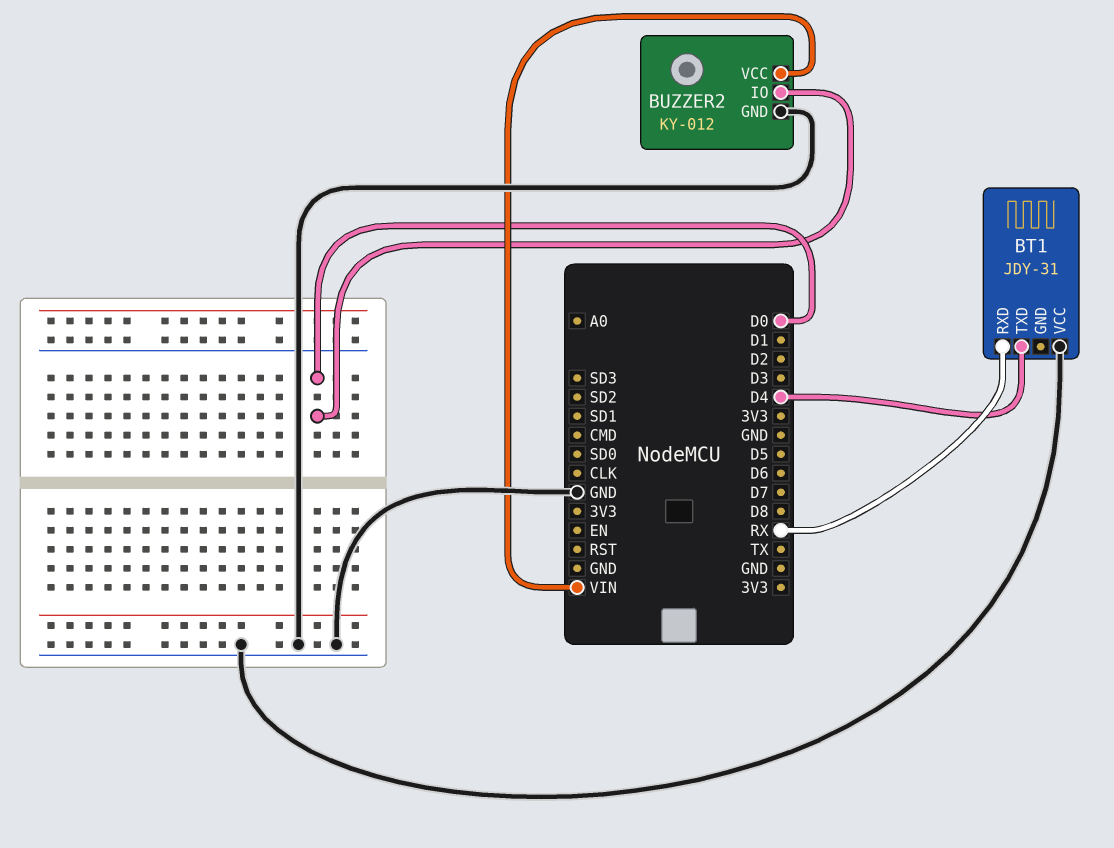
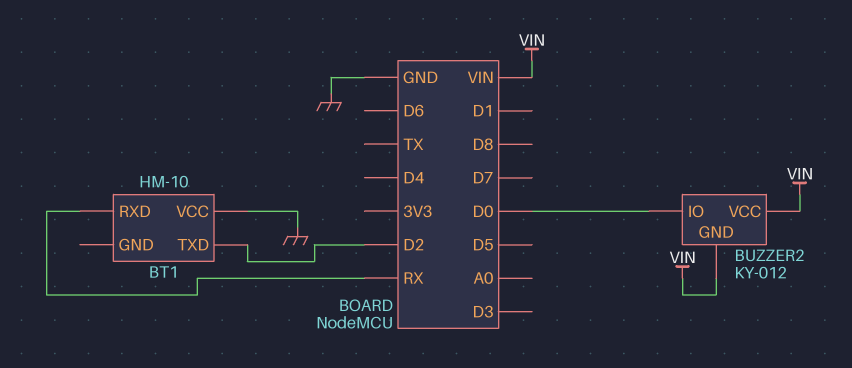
BT1: JDY-31 -> HM-10
BT1 pin TXD: D4 -> D2
BUZZER2 pin GND: GND -> VIN

